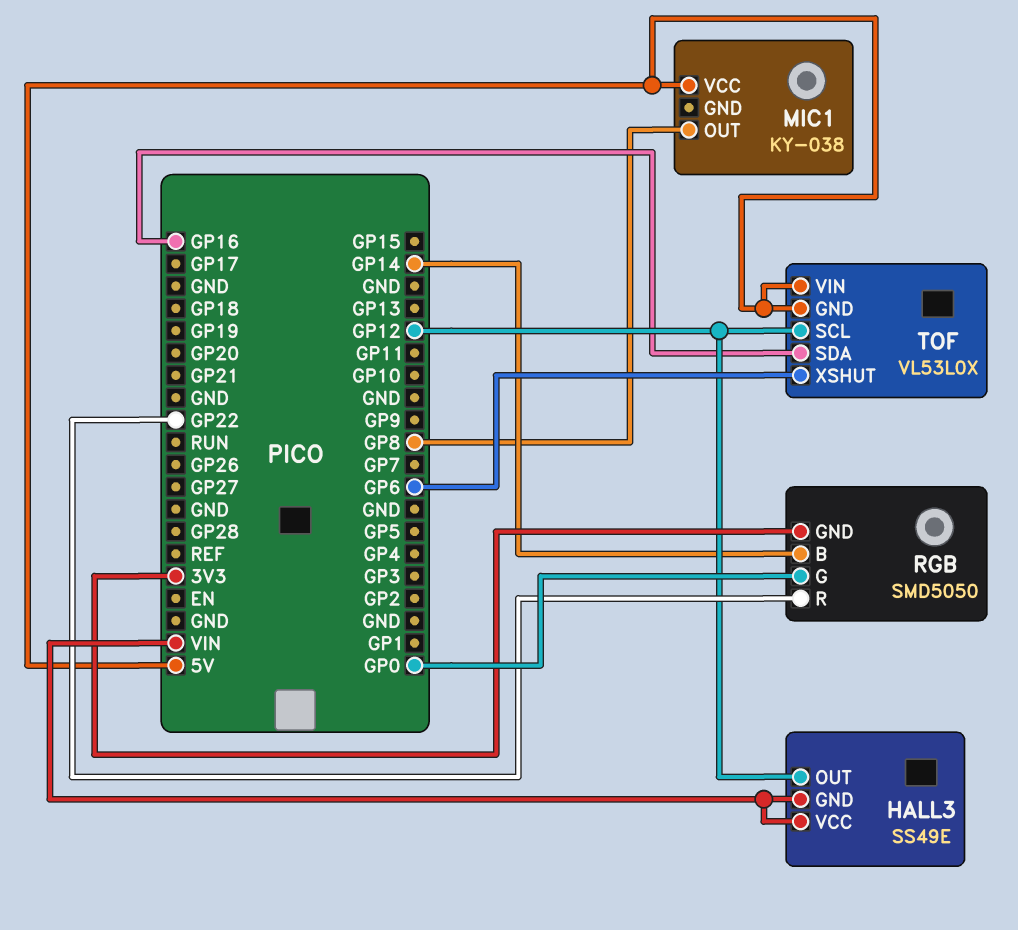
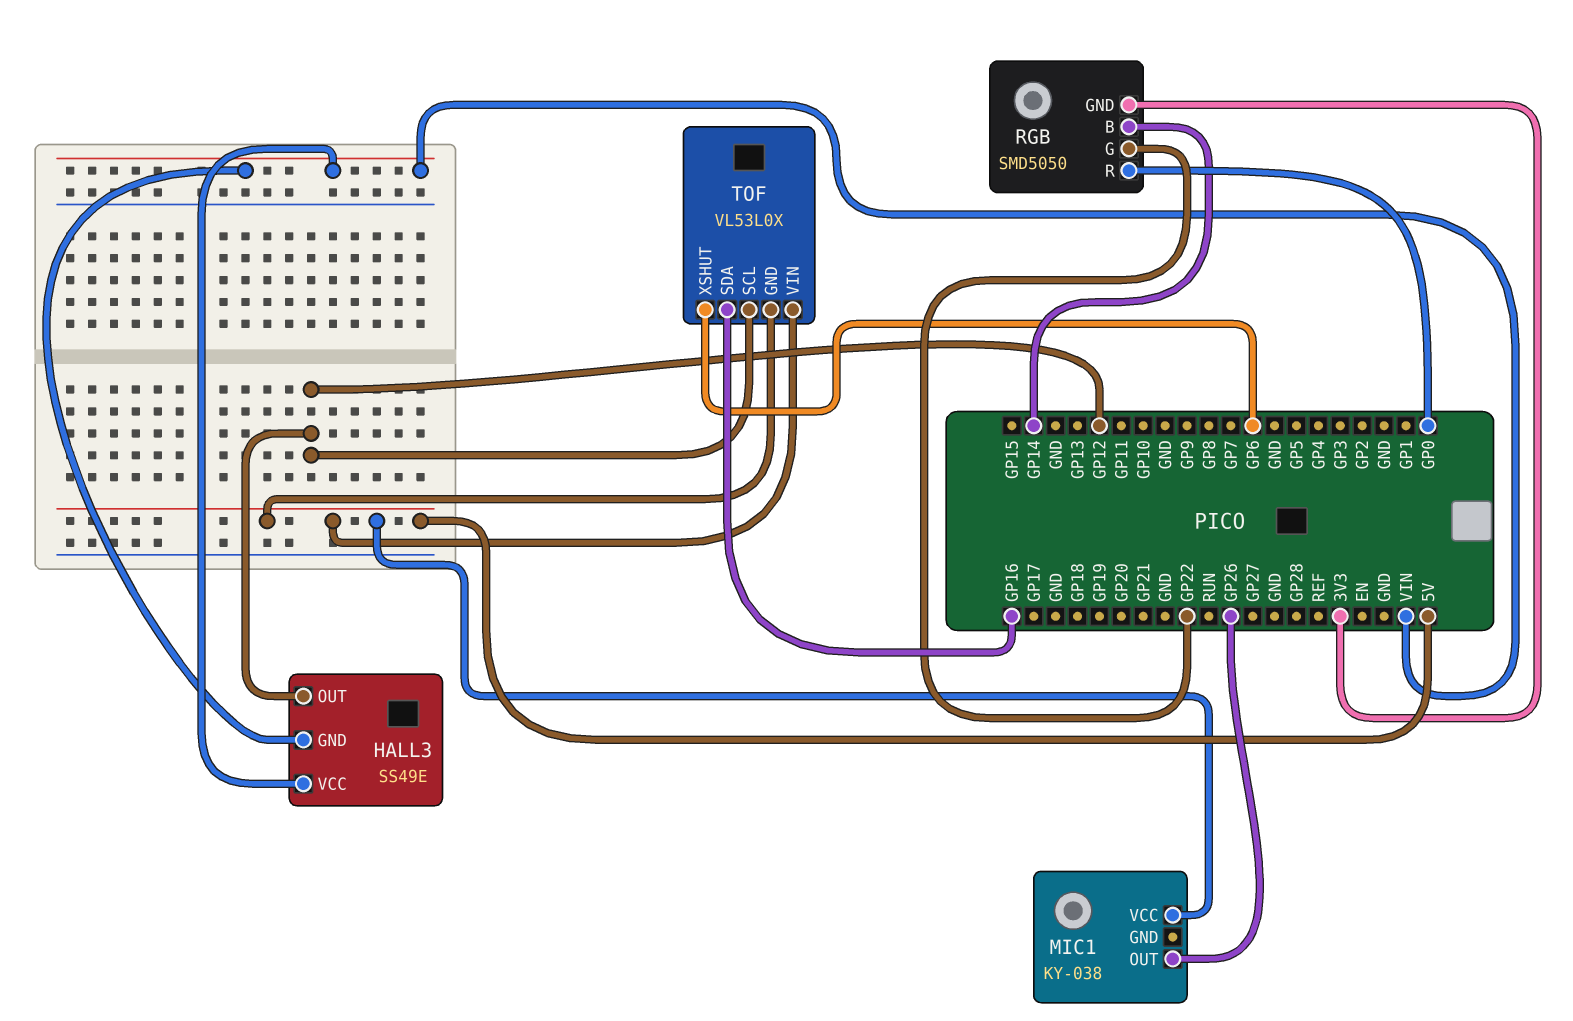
MIC1 pin OUT: GP8 -> GP26
RGB pin G: GP0 -> GP22
RGB pin R: GP22 -> GP0

